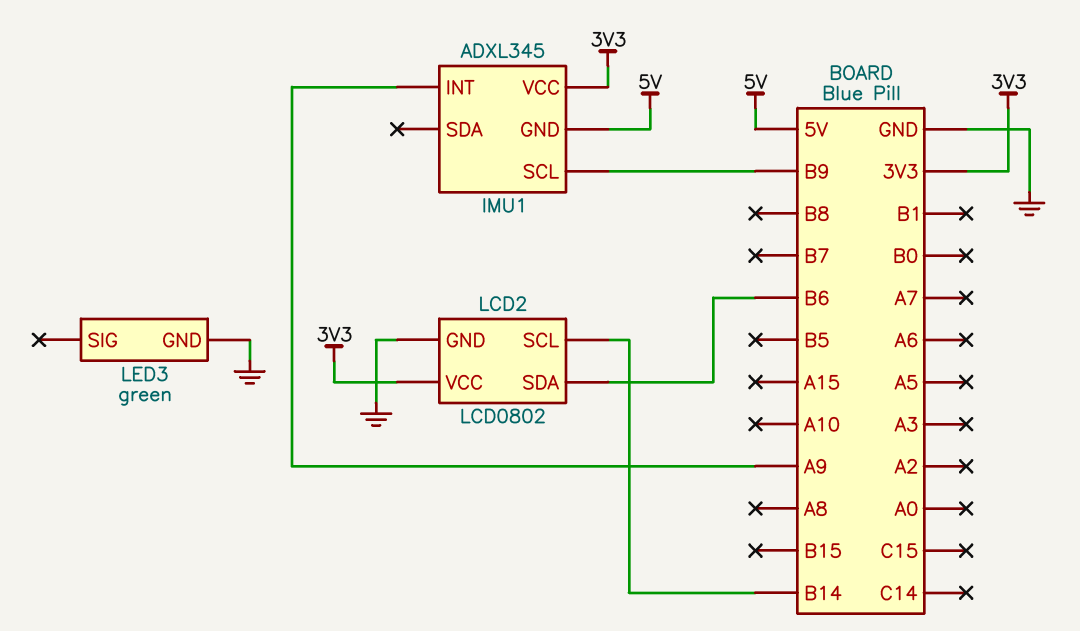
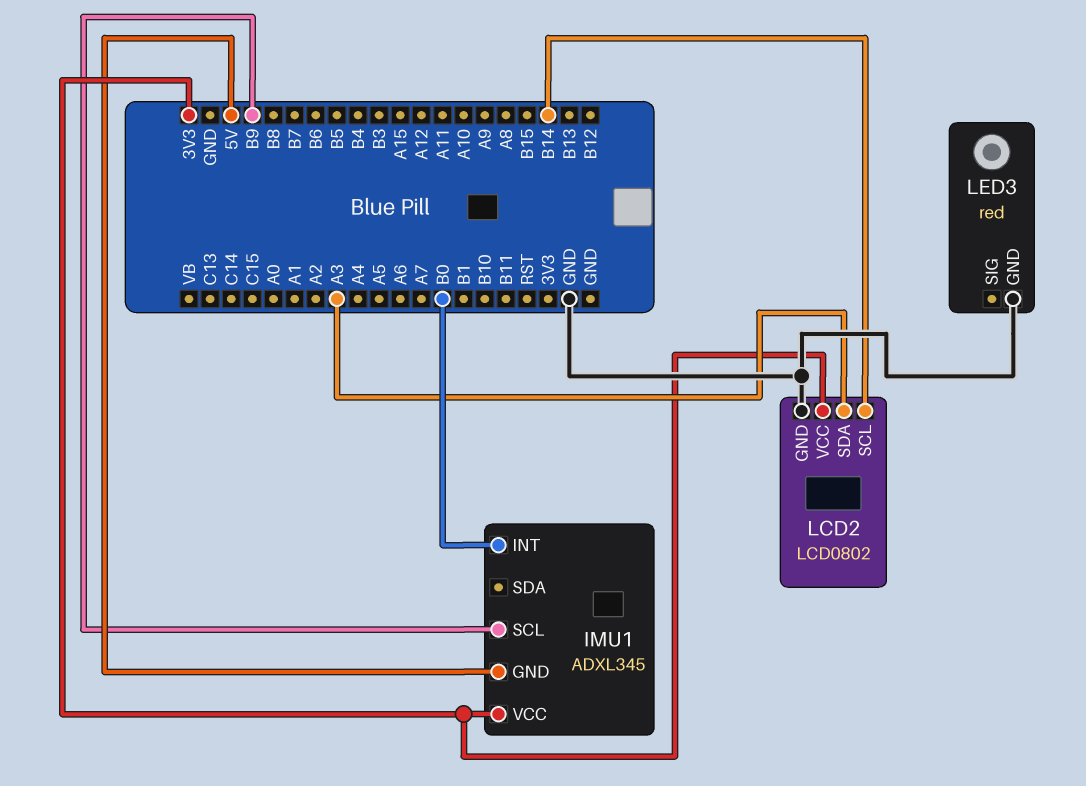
IMU1 pin INT: A9 -> B0
LCD2 pin SDA: B6 -> A3
LED3: green -> red

